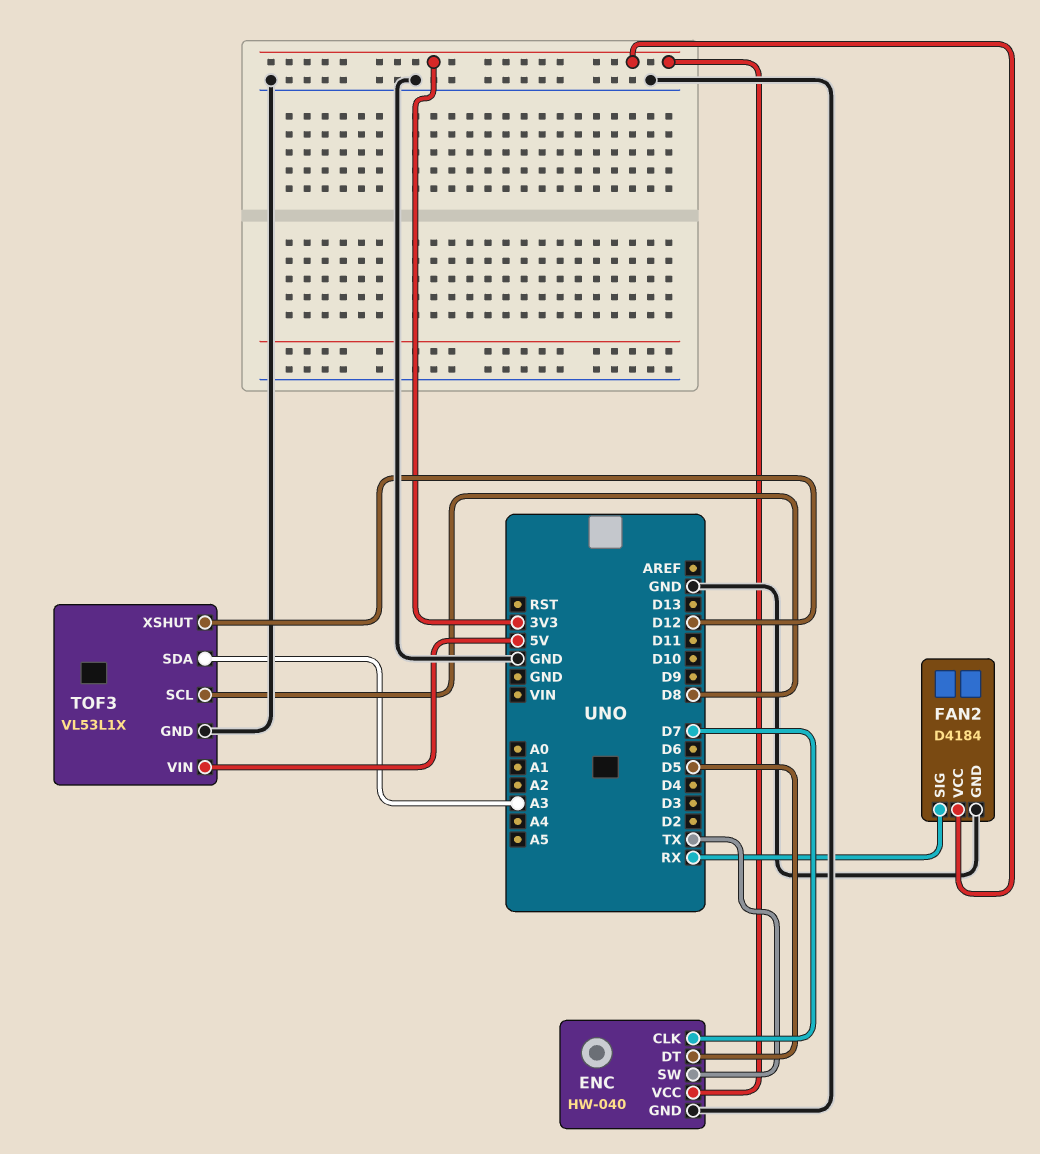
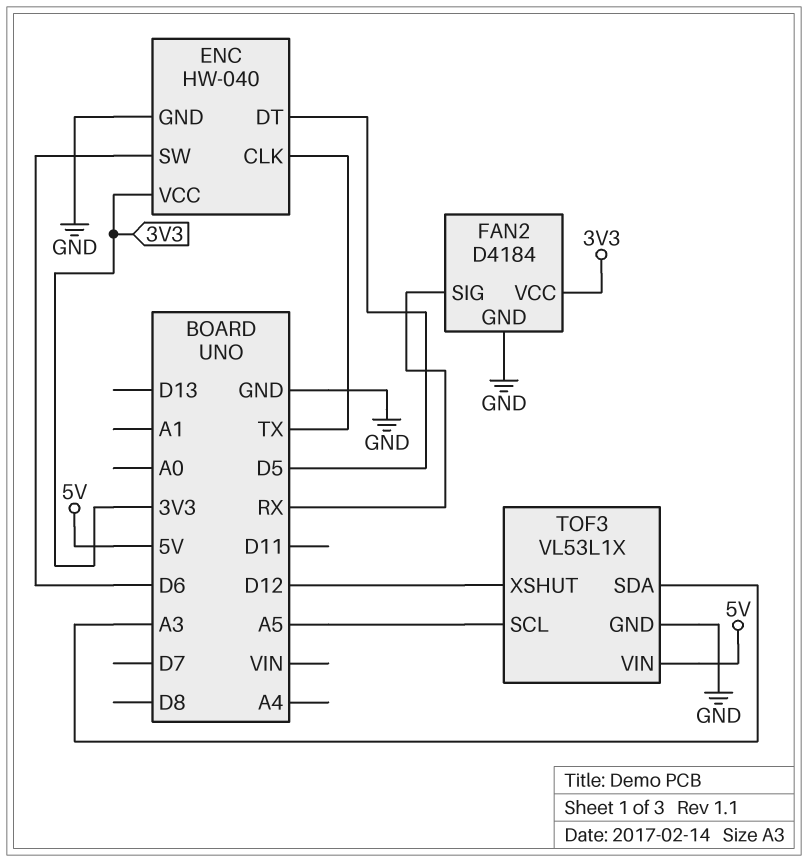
ENC pin CLK: D7 -> TX
ENC pin SW: TX -> D6
TOF3 pin SCL: D8 -> A5

